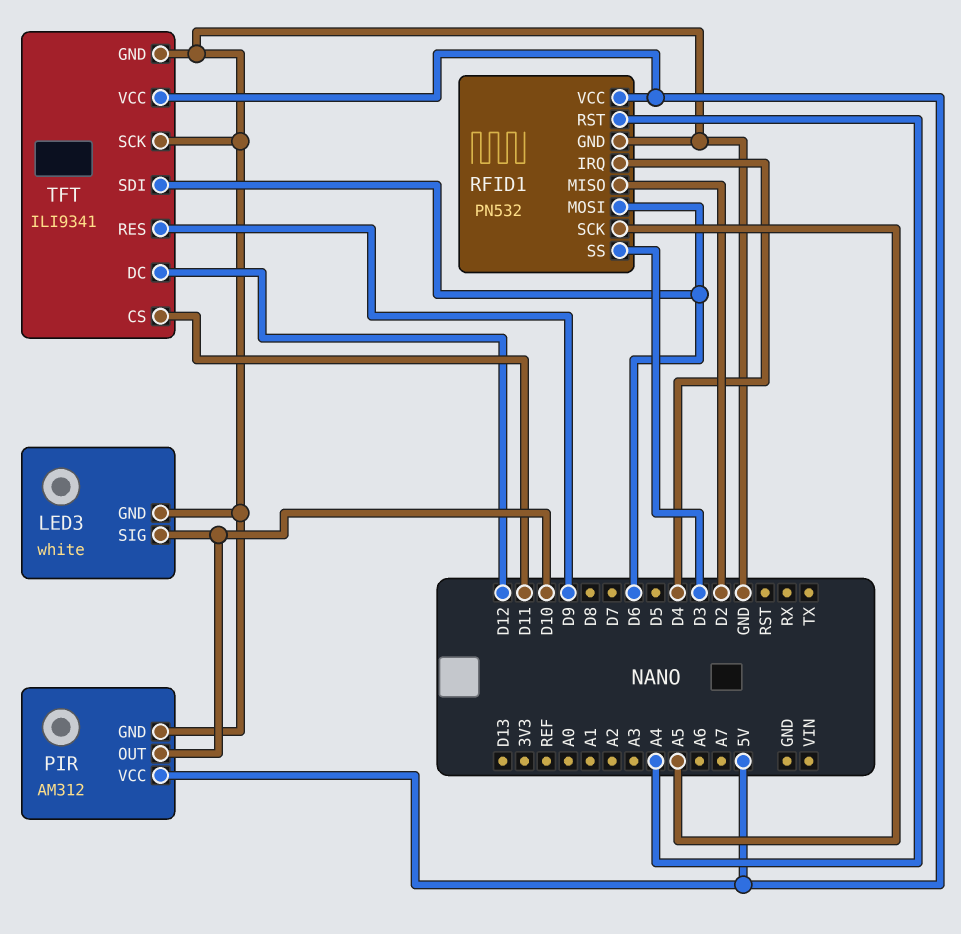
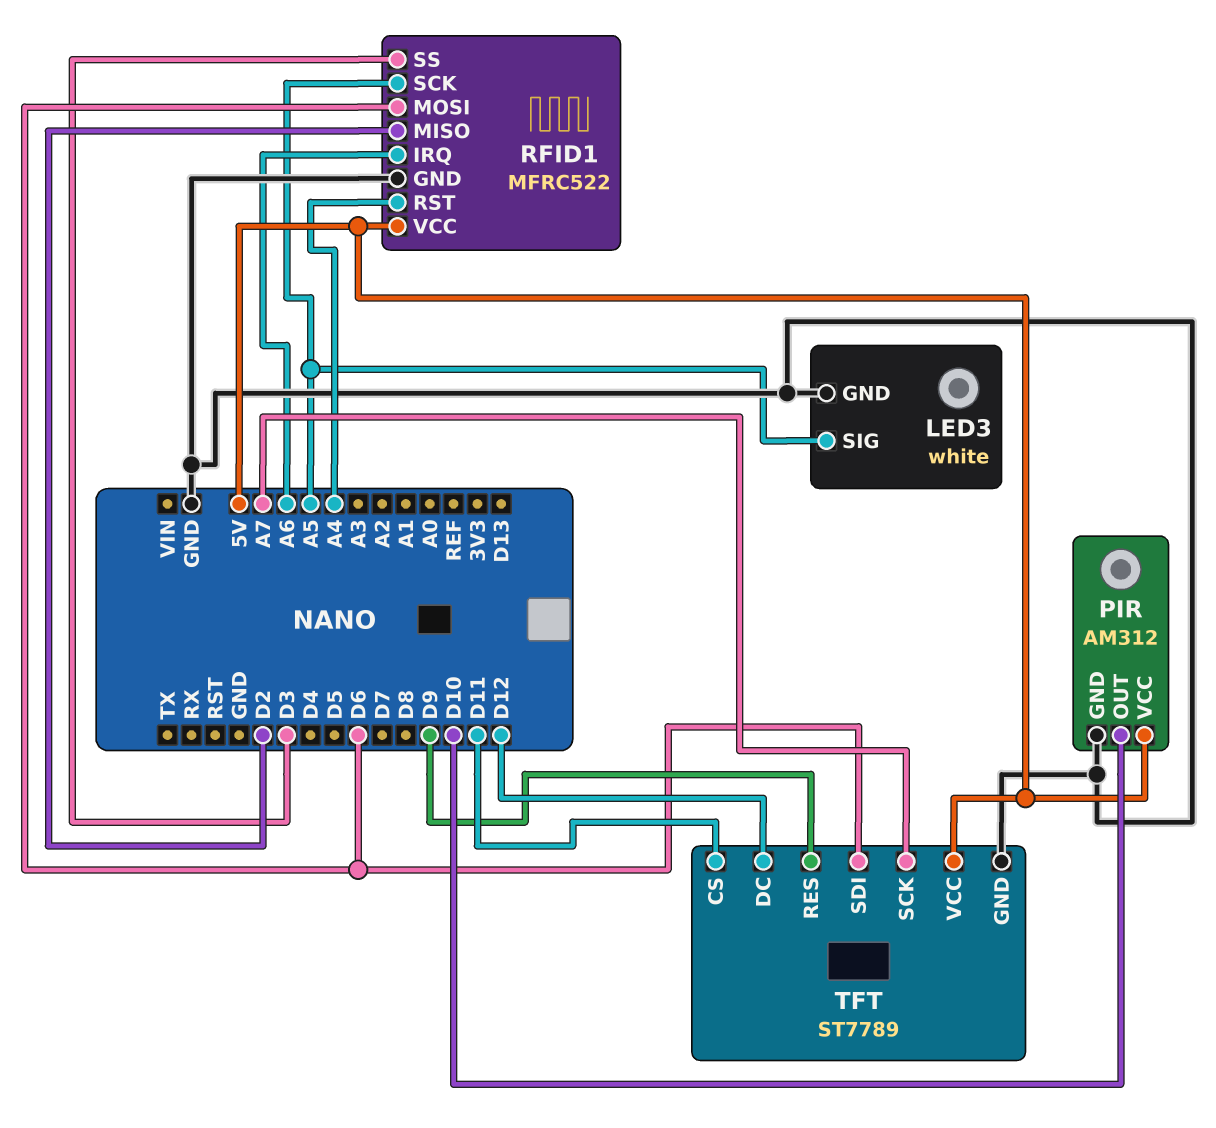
LED3 pin SIG: D10 -> A5
RFID1: PN532 -> MFRC522
RFID1 pin IRQ: D4 -> A6
TFT: ILI9341 -> ST7789
TFT pin SCK: GND -> A7

